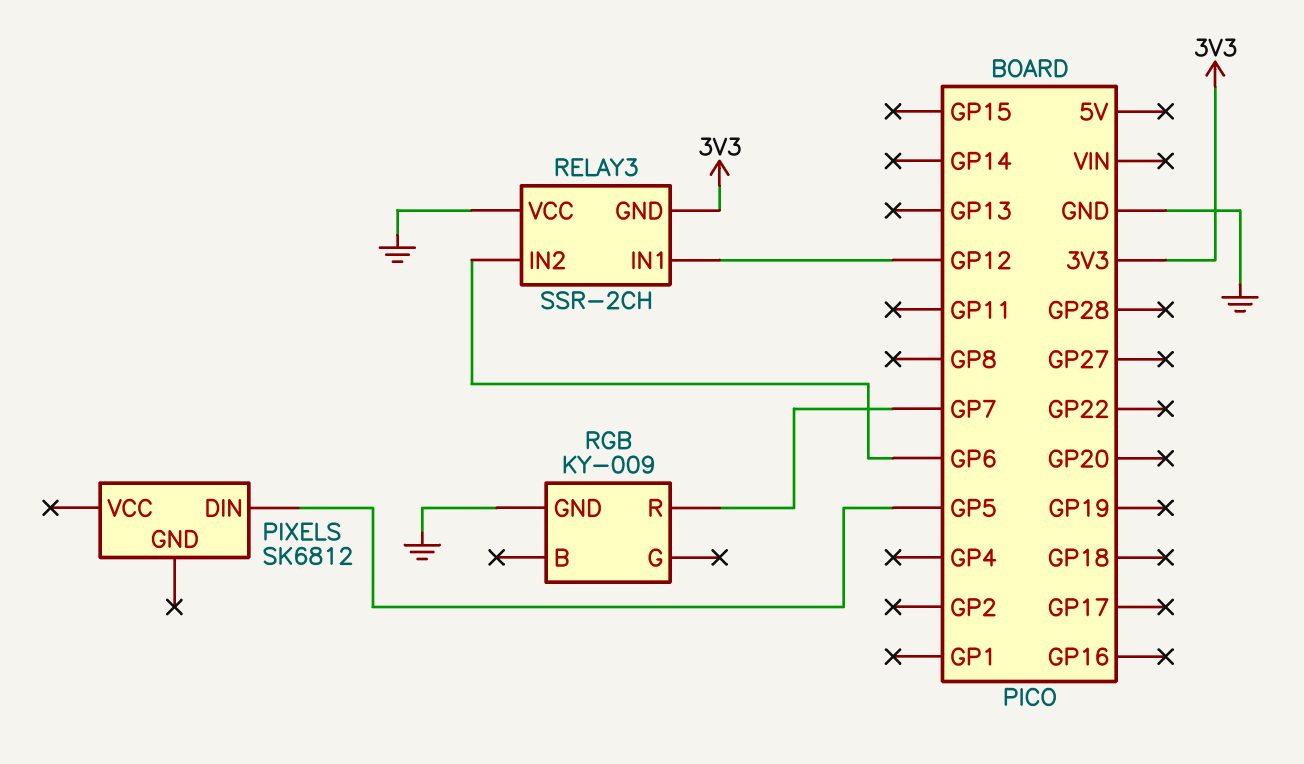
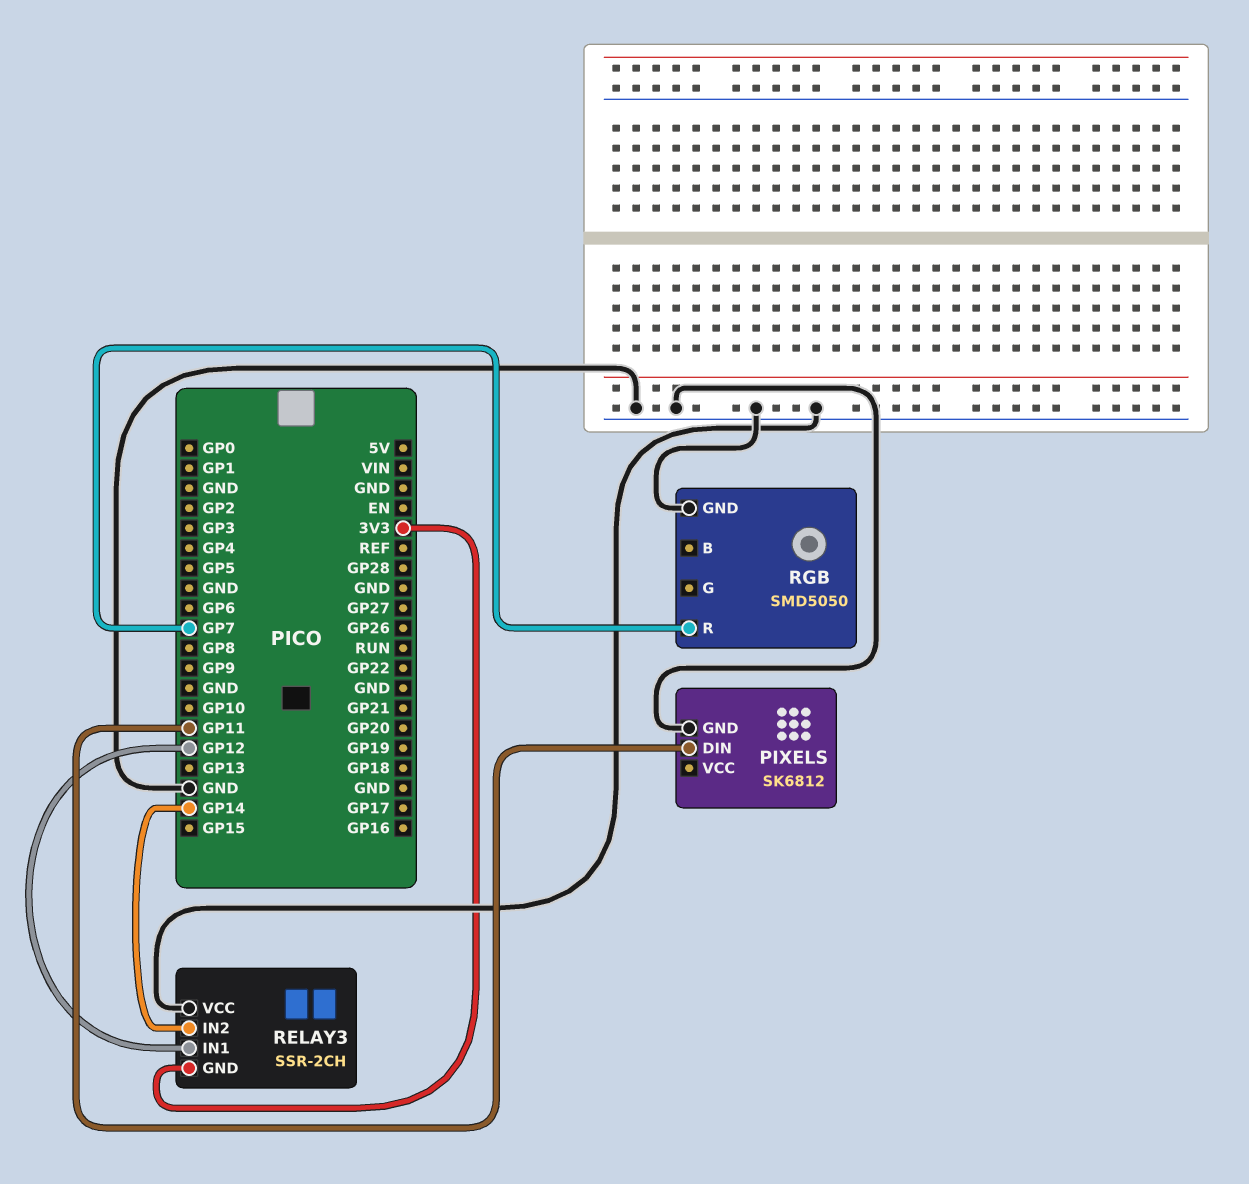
PIXELS pin DIN: GP5 -> GP11
PIXELS pin GND: none -> GND
RELAY3 pin IN2: GP6 -> GP14
RGB: KY-009 -> SMD5050

